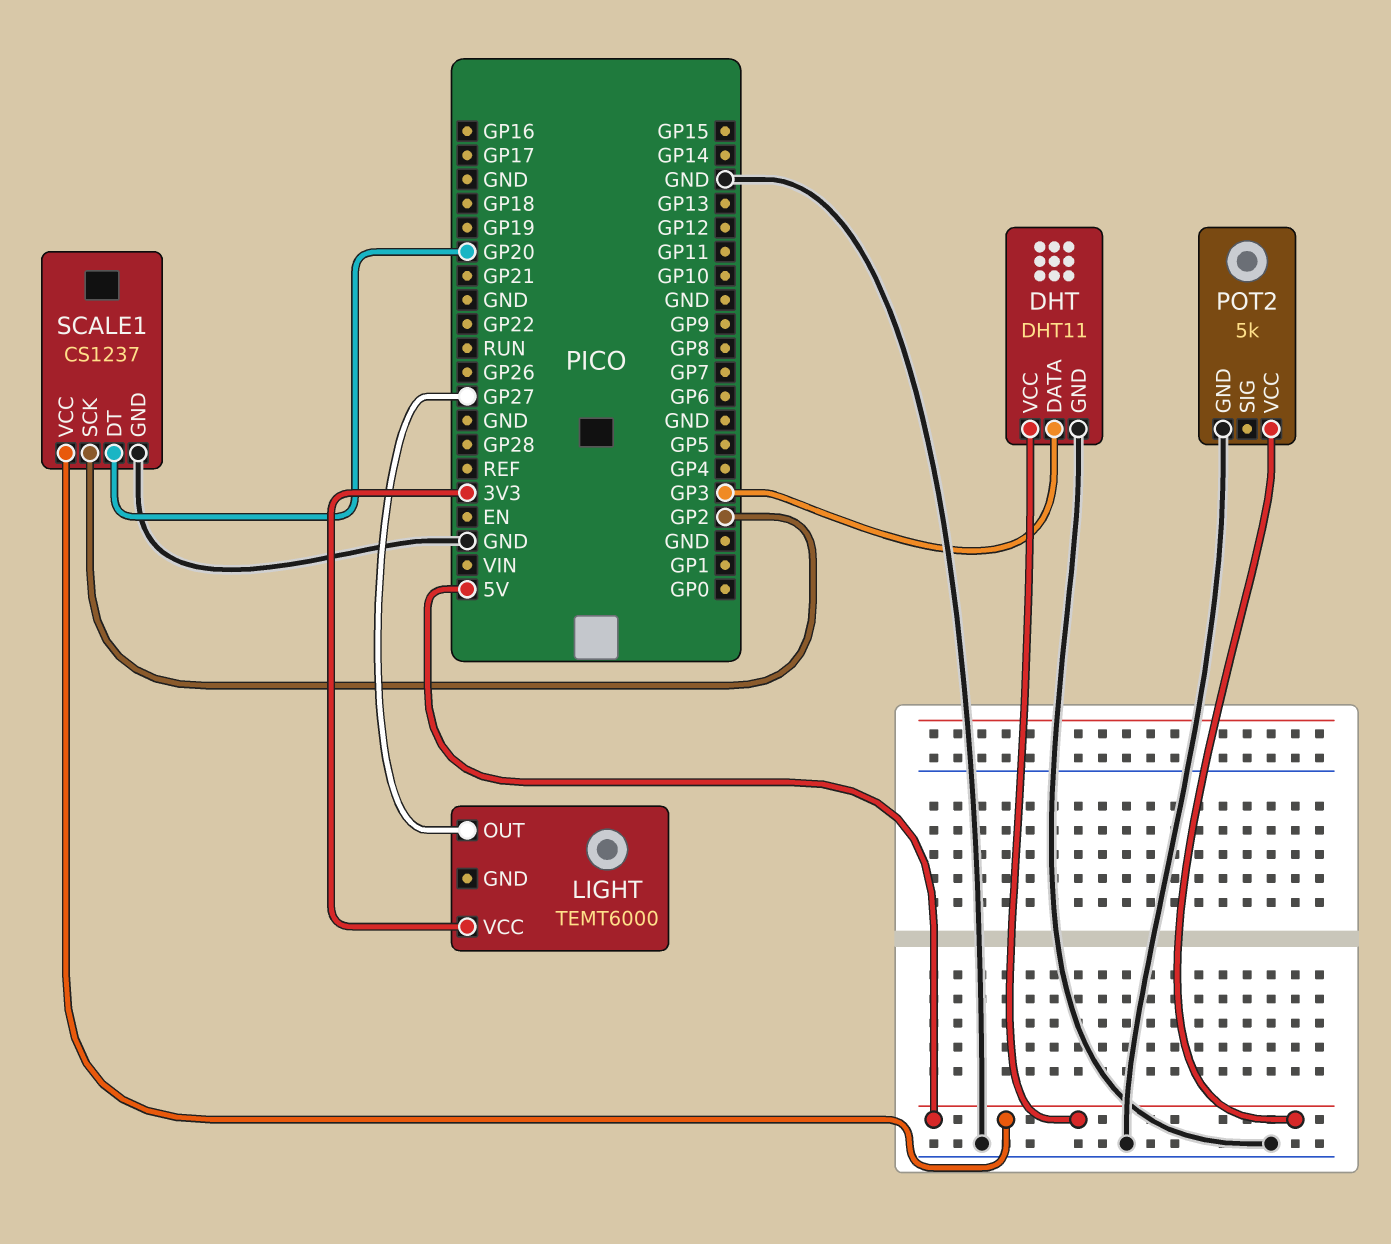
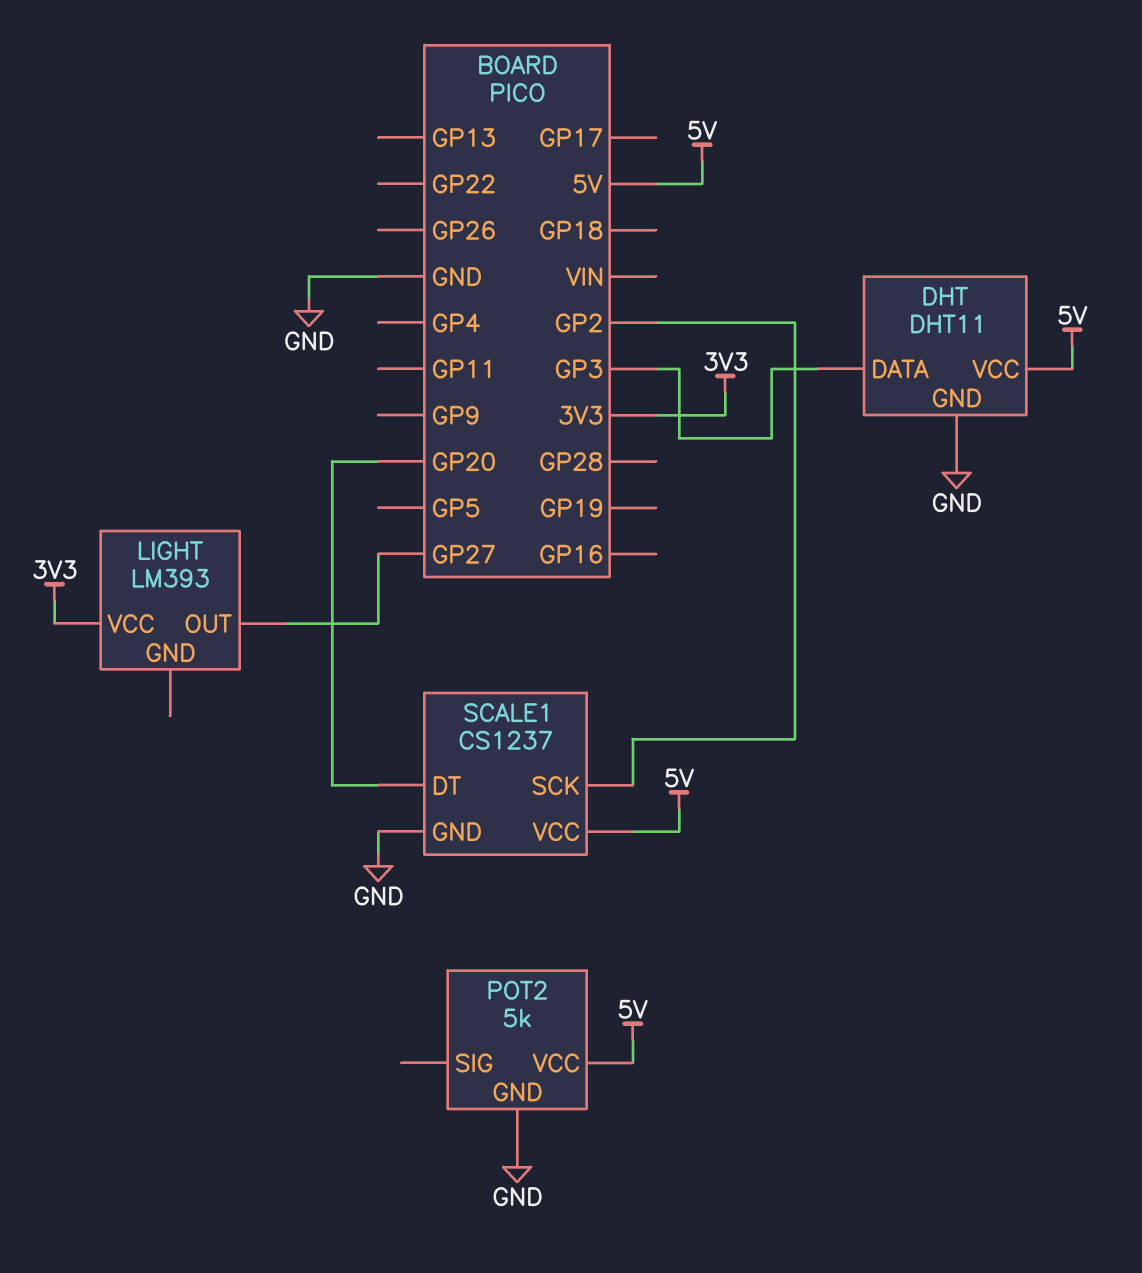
LIGHT: TEMT6000 -> LM393

